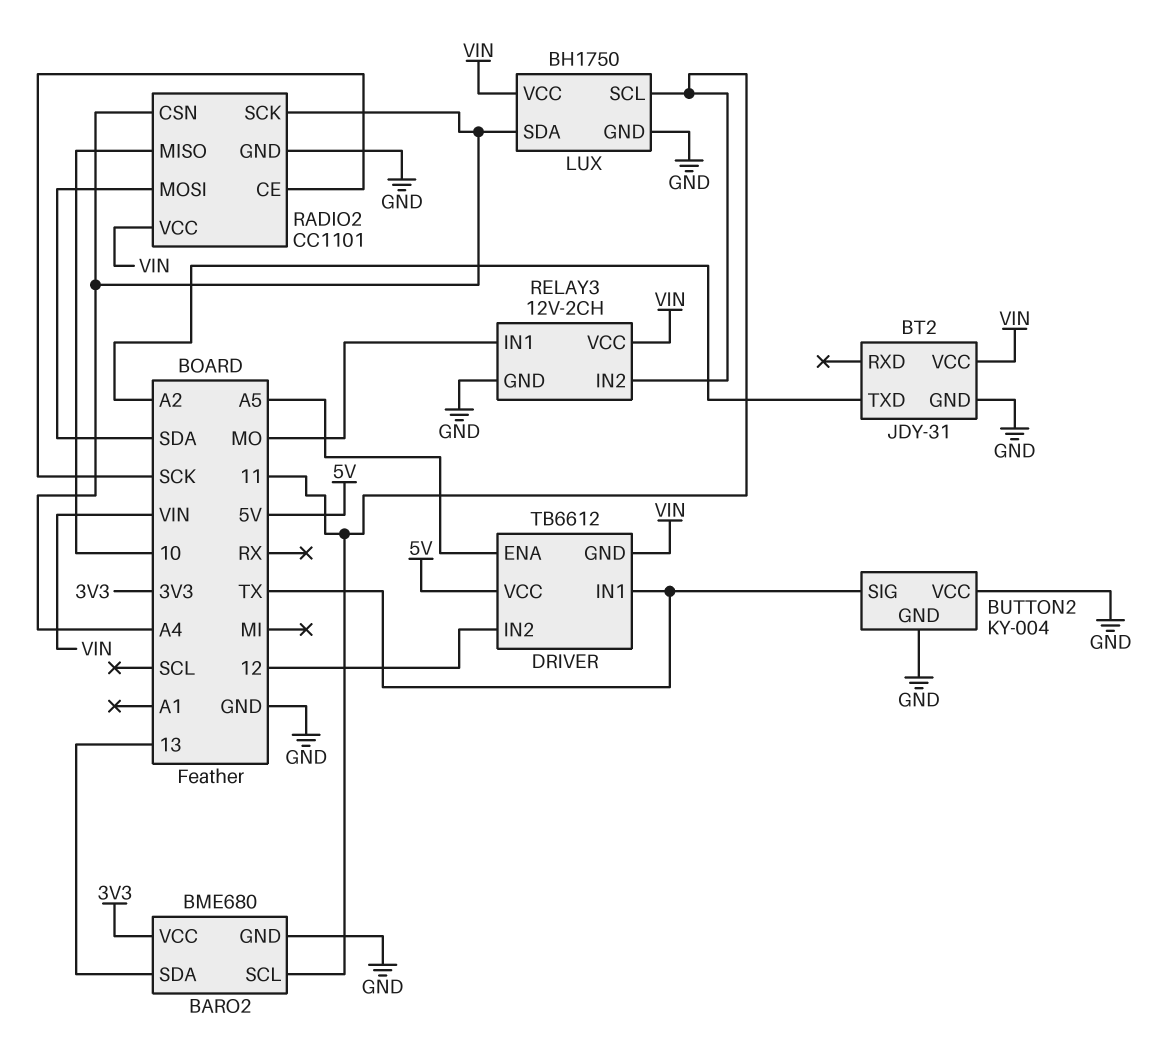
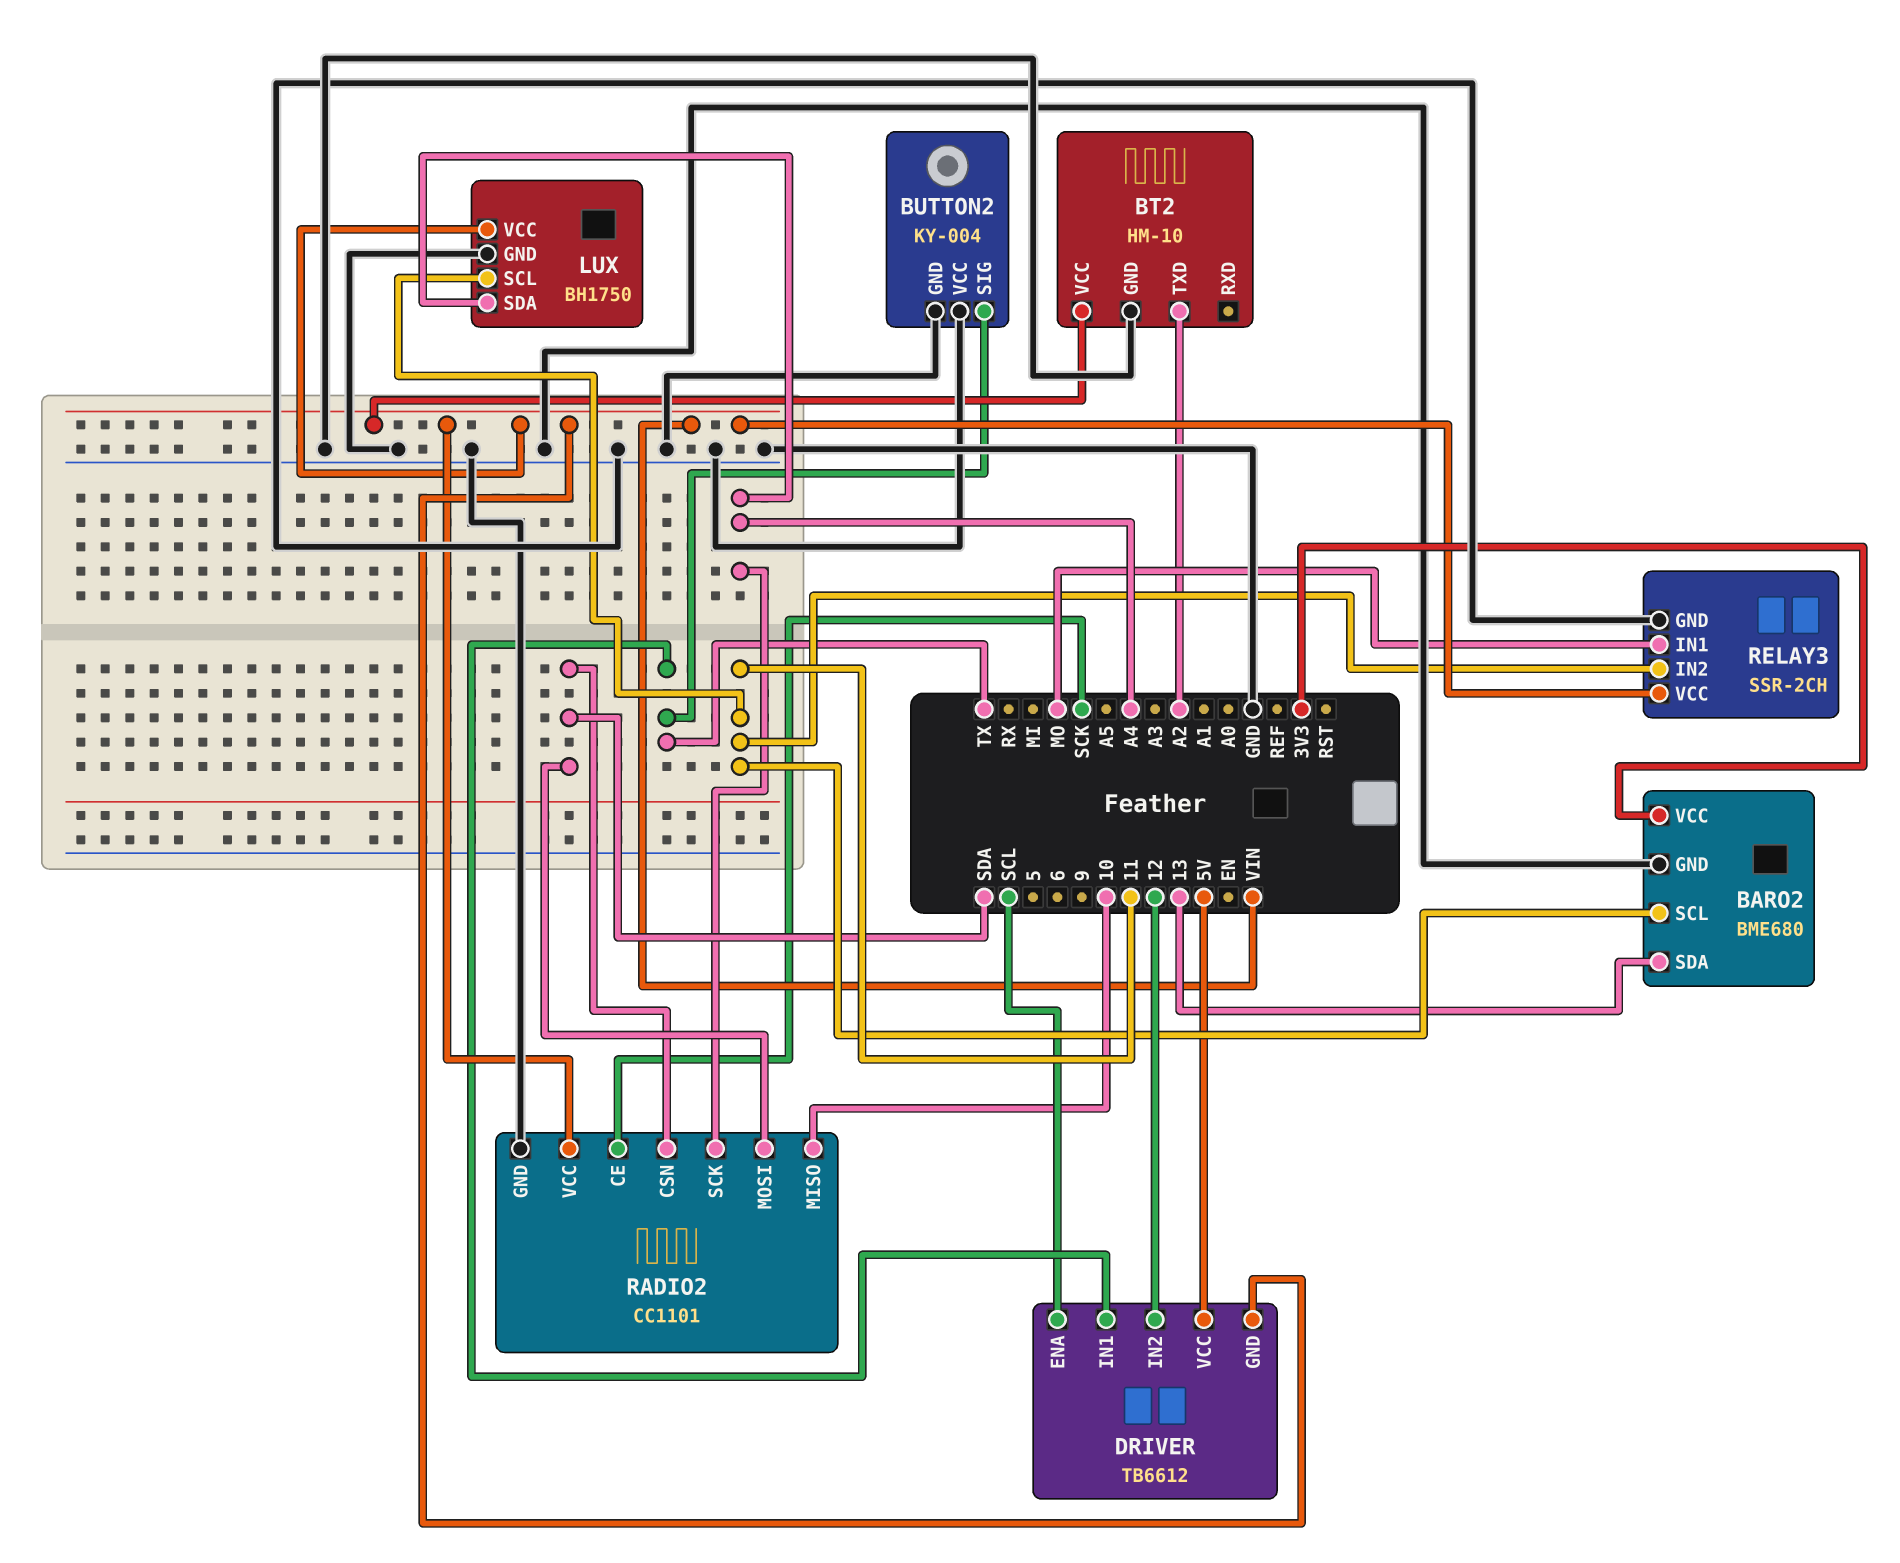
BT2: JDY-31 -> HM-10
DRIVER pin ENA: A5 -> SCL
RADIO2 pin CSN: A4 -> SDA
RELAY3: 12V-2CH -> SSR-2CH

